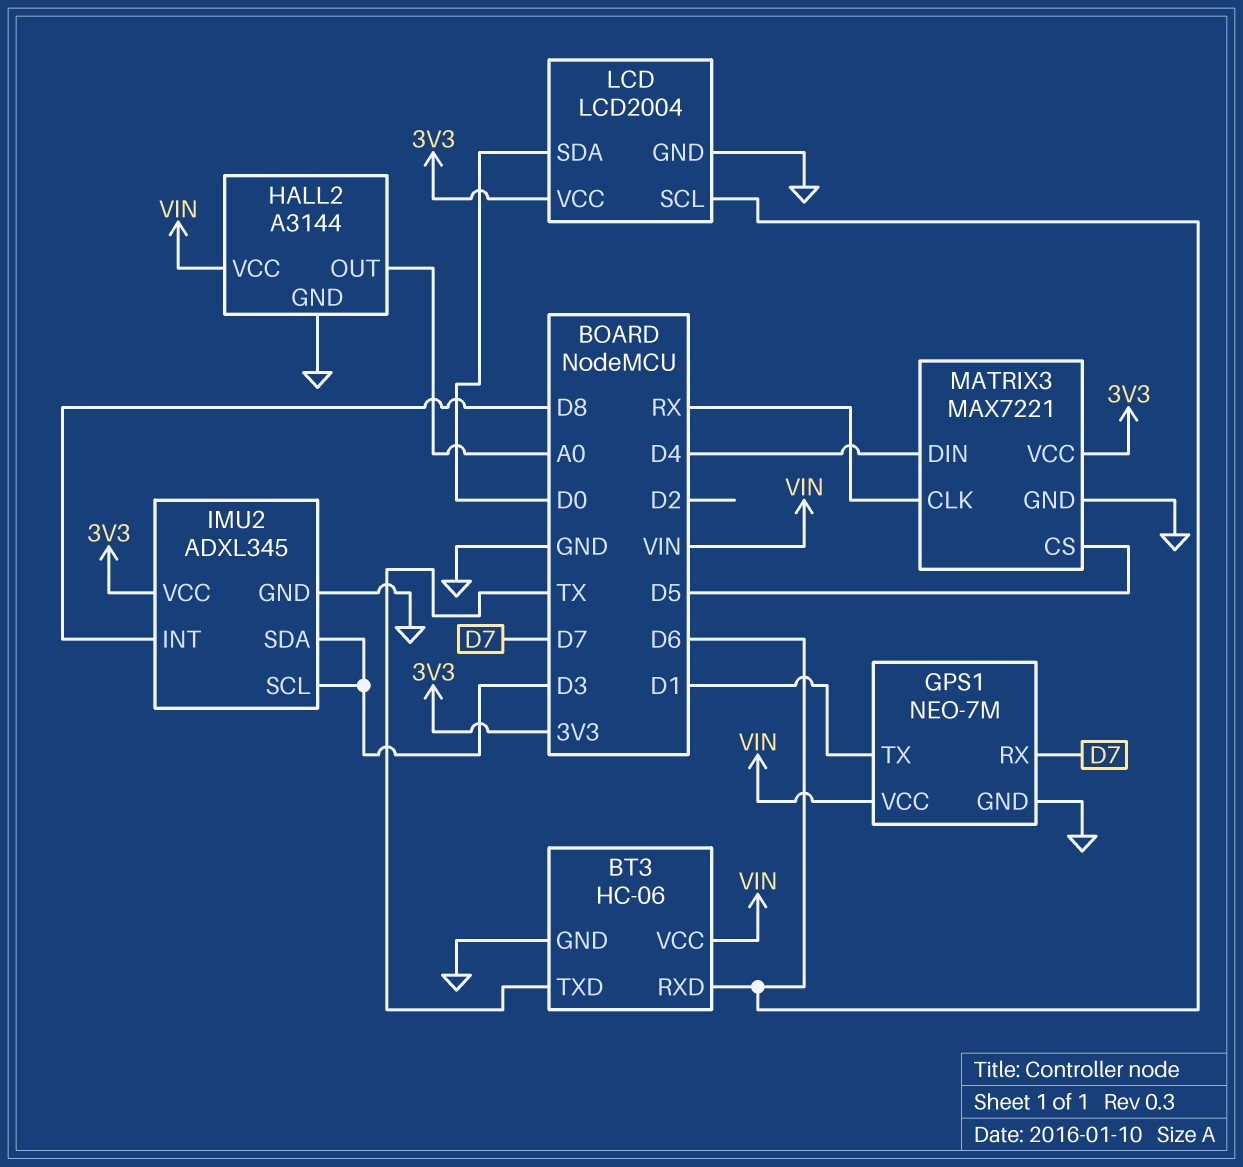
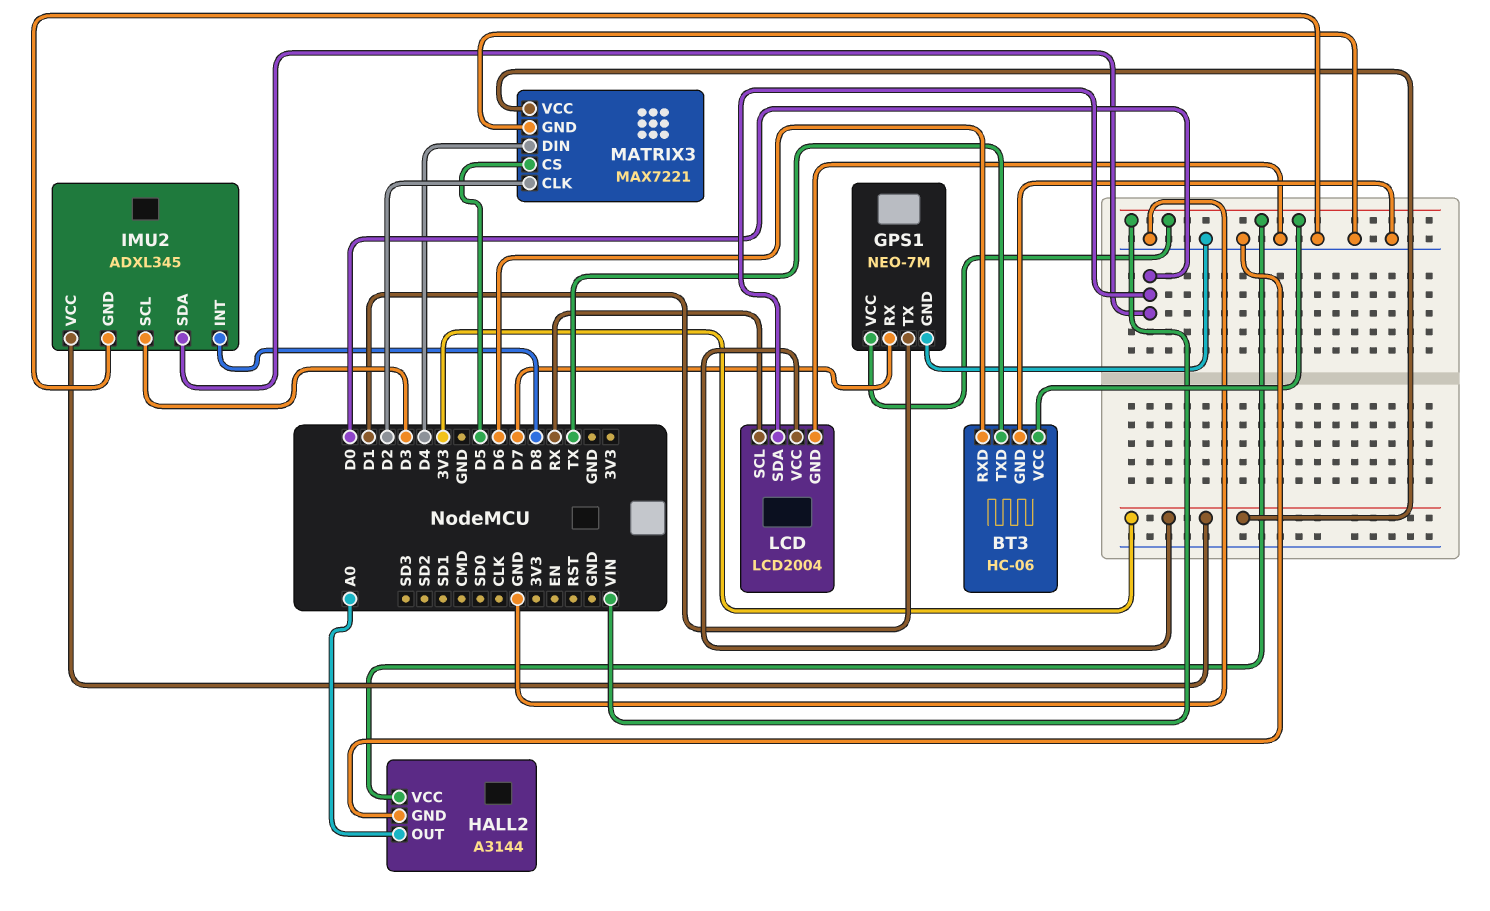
IMU2 pin SDA: D3 -> D0
LCD pin SCL: D6 -> RX
MATRIX3 pin CLK: RX -> D2

